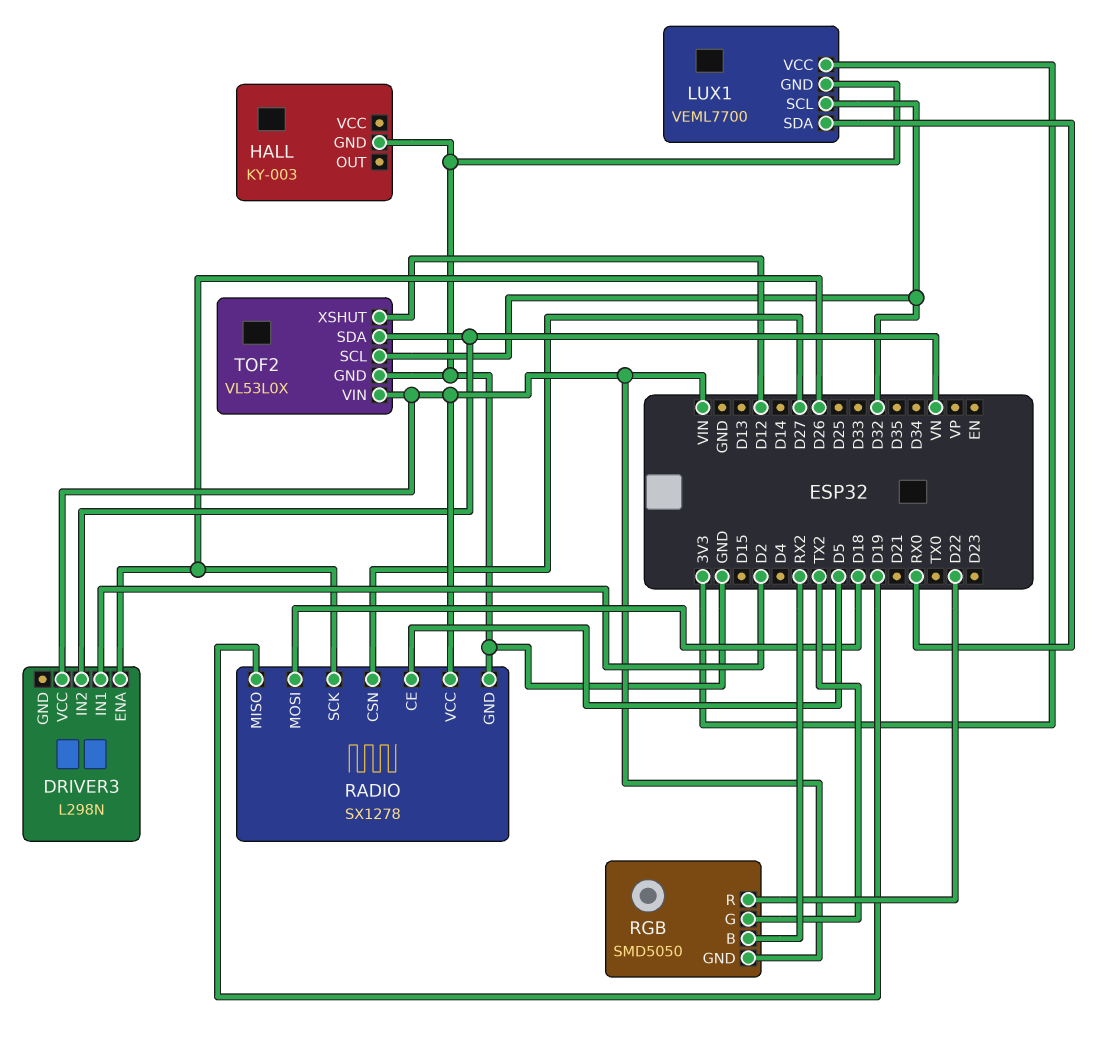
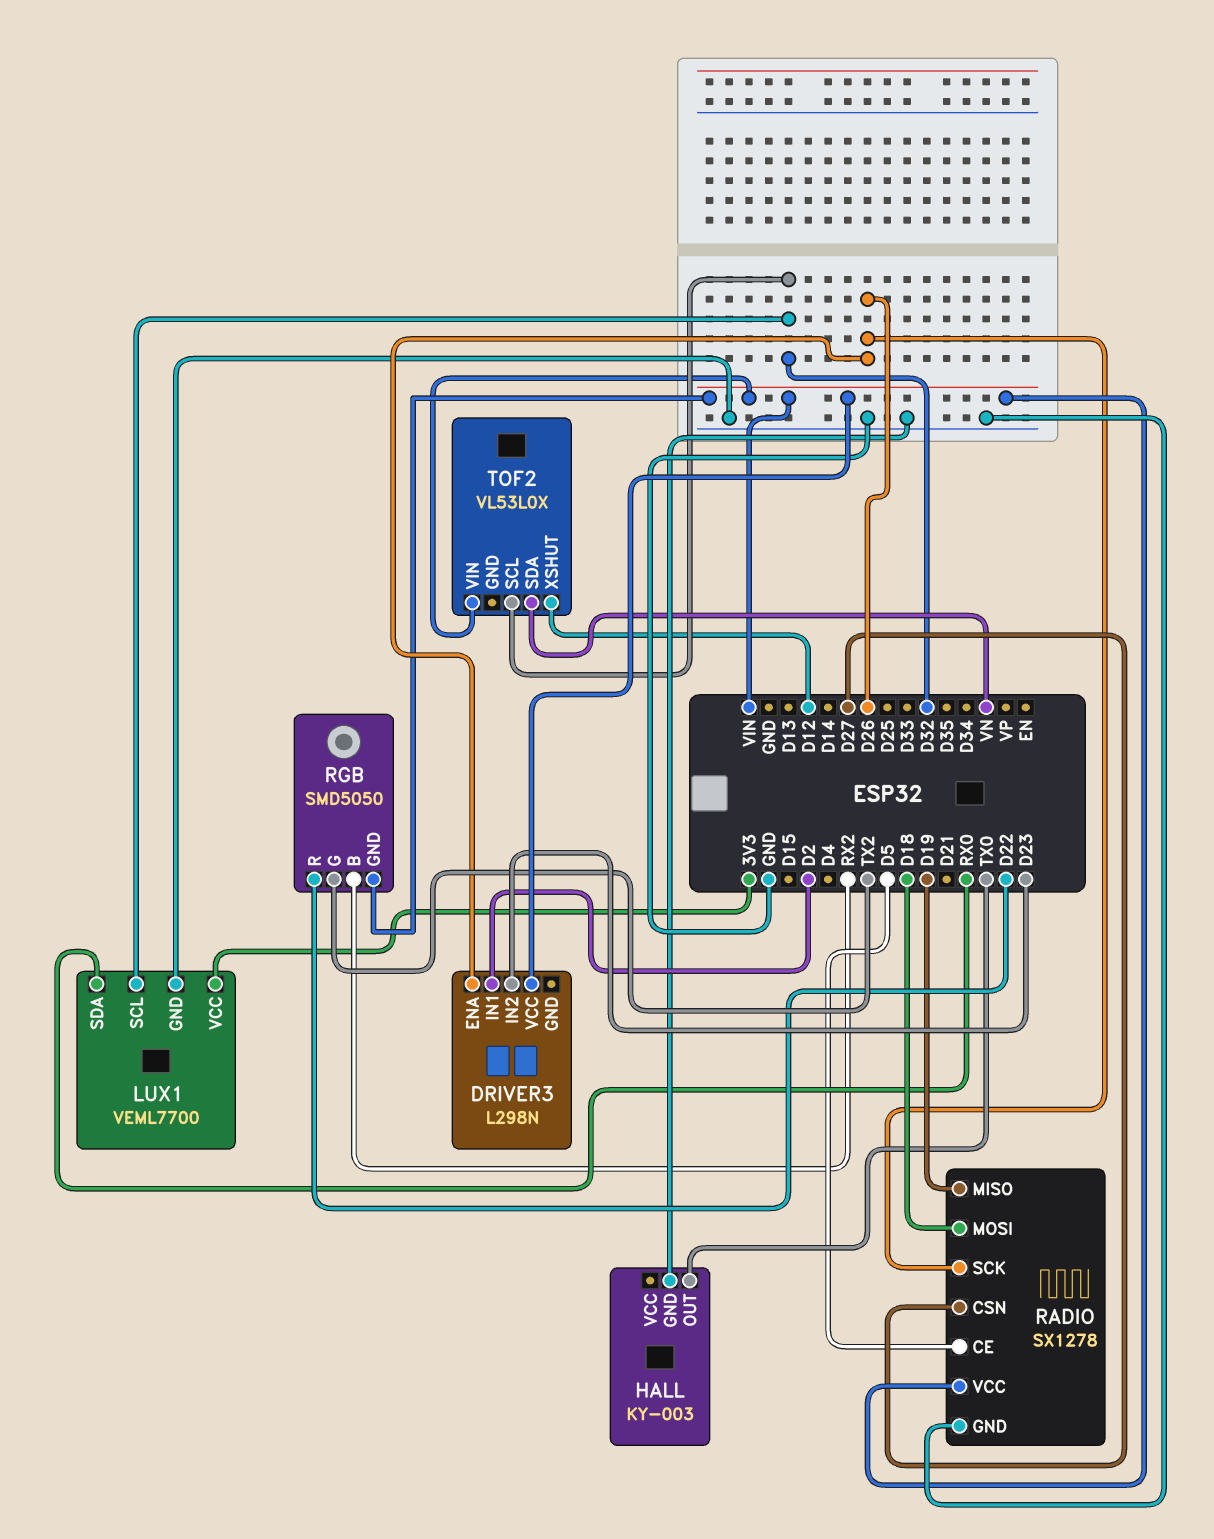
DRIVER3 pin IN2: VN -> D23
HALL pin OUT: none -> TX0
TOF2 pin GND: GND -> none

